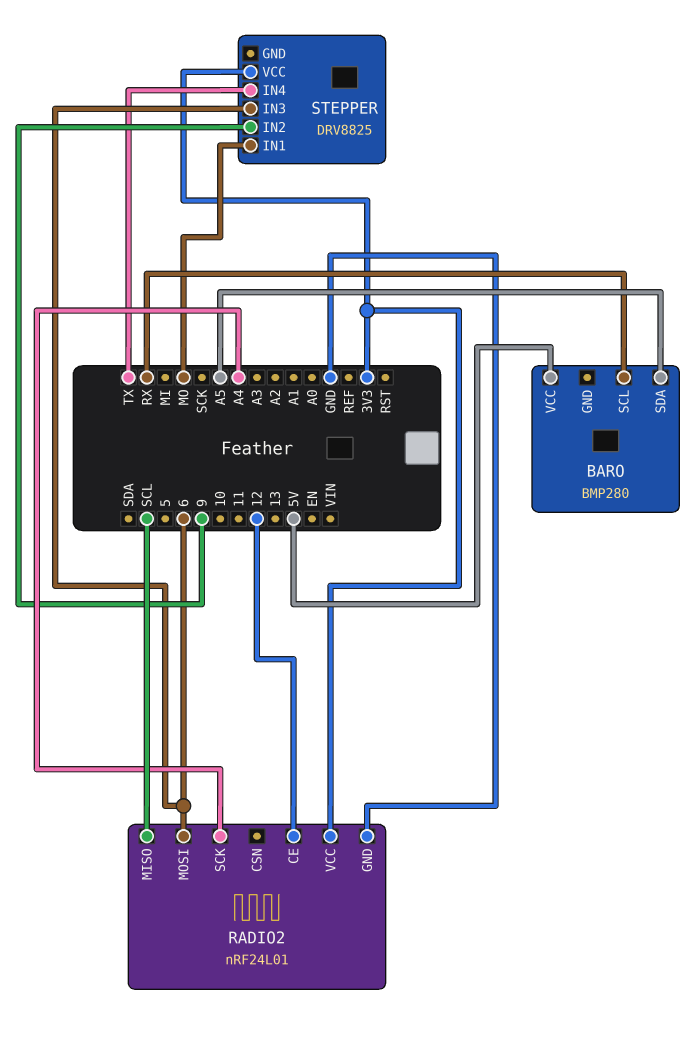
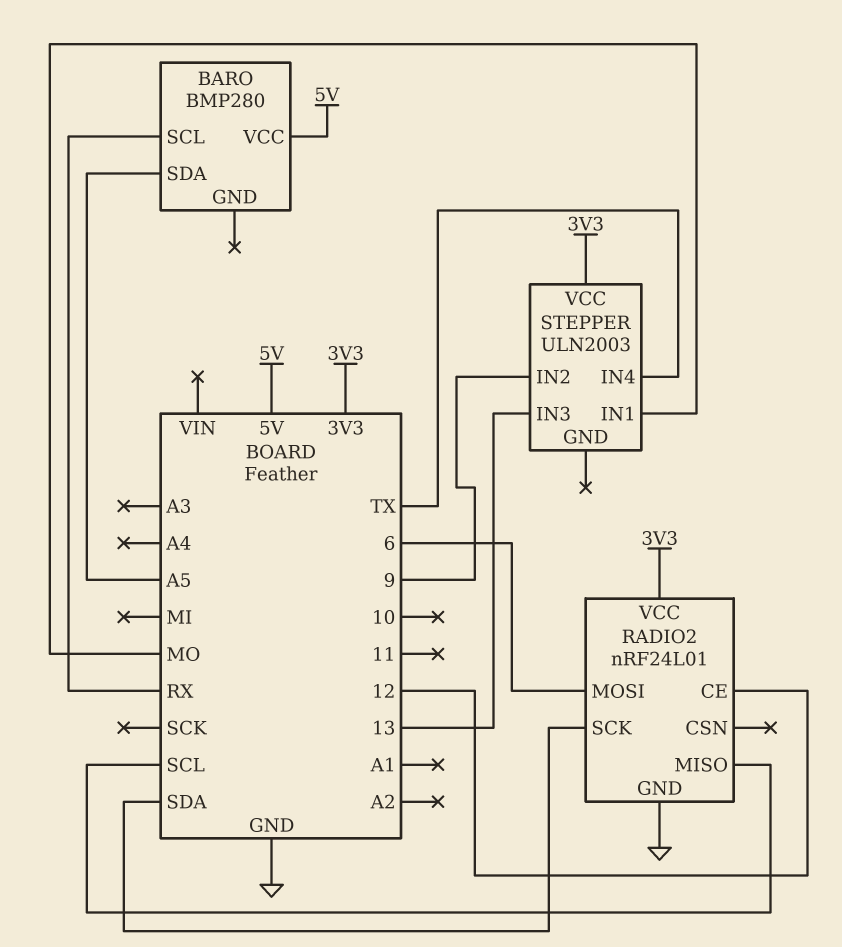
RADIO2 pin SCK: A4 -> SDA
STEPPER: DRV8825 -> ULN2003
STEPPER pin IN3: 6 -> 13

